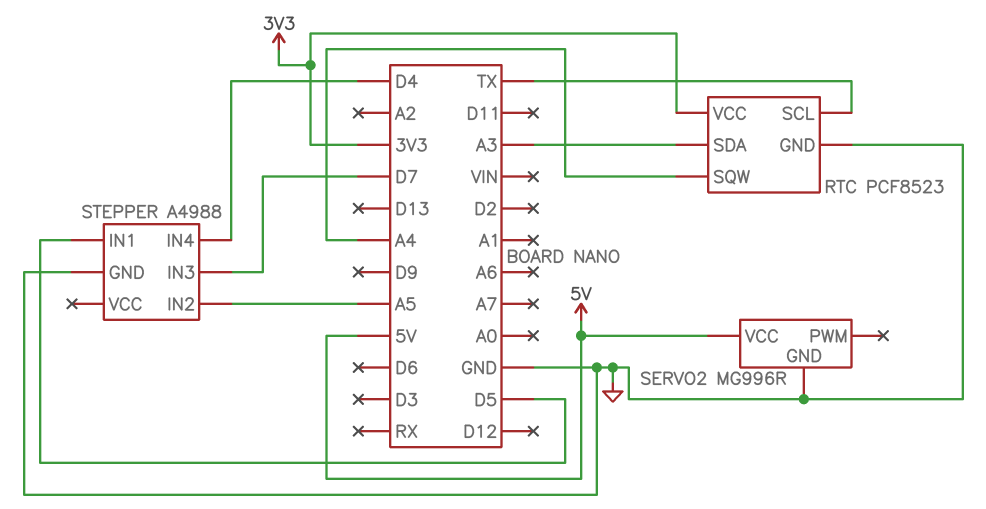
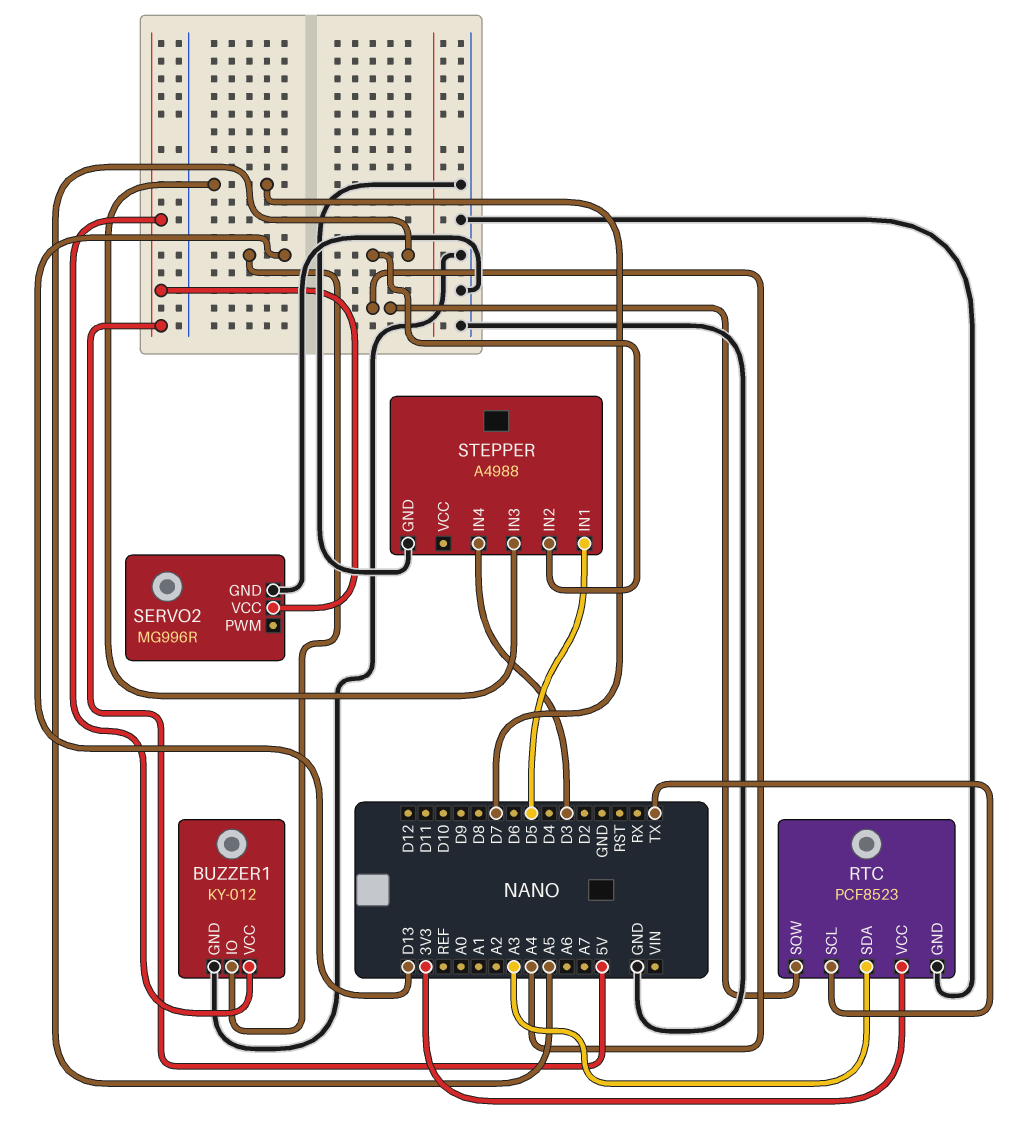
BUZZER1: none -> KY-012
BUZZER1 pin GND: none -> GND
BUZZER1 pin IO: none -> D13
BUZZER1 pin VCC: none -> 5V
STEPPER pin IN4: D4 -> D3

